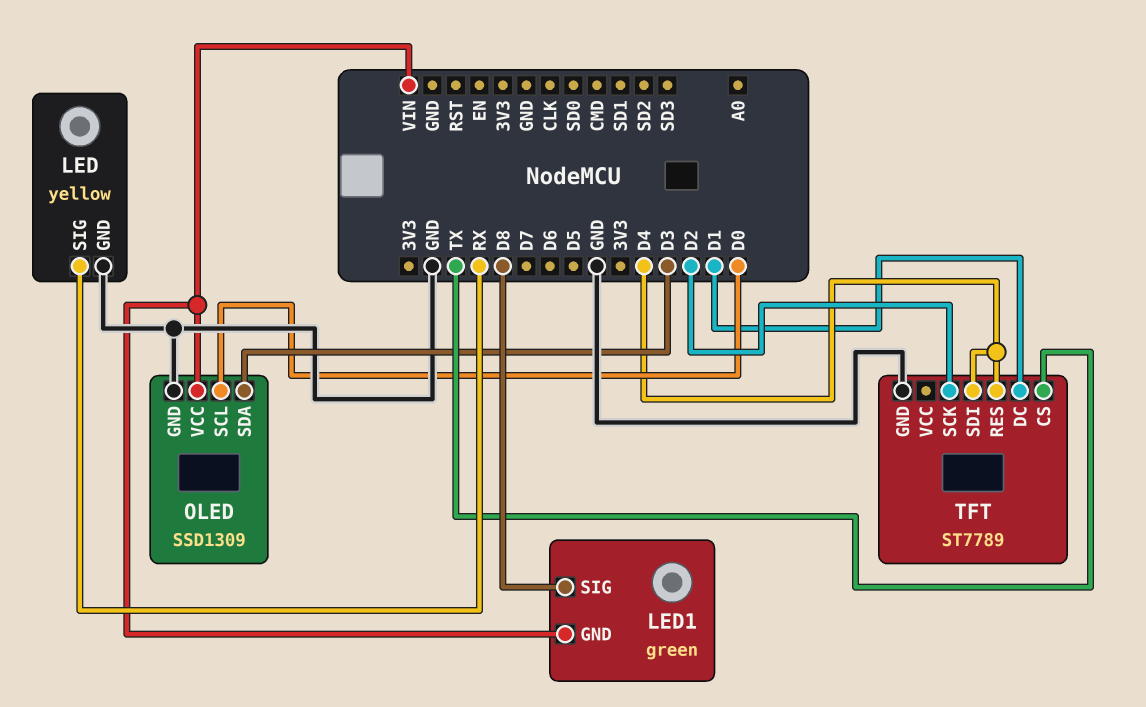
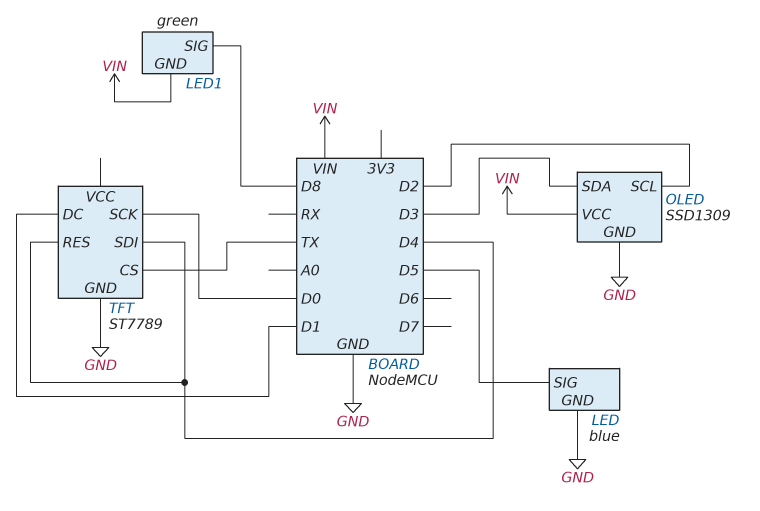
LED: yellow -> blue
LED pin SIG: RX -> D5
OLED pin SCL: D0 -> D2
TFT pin SCK: D2 -> D0

